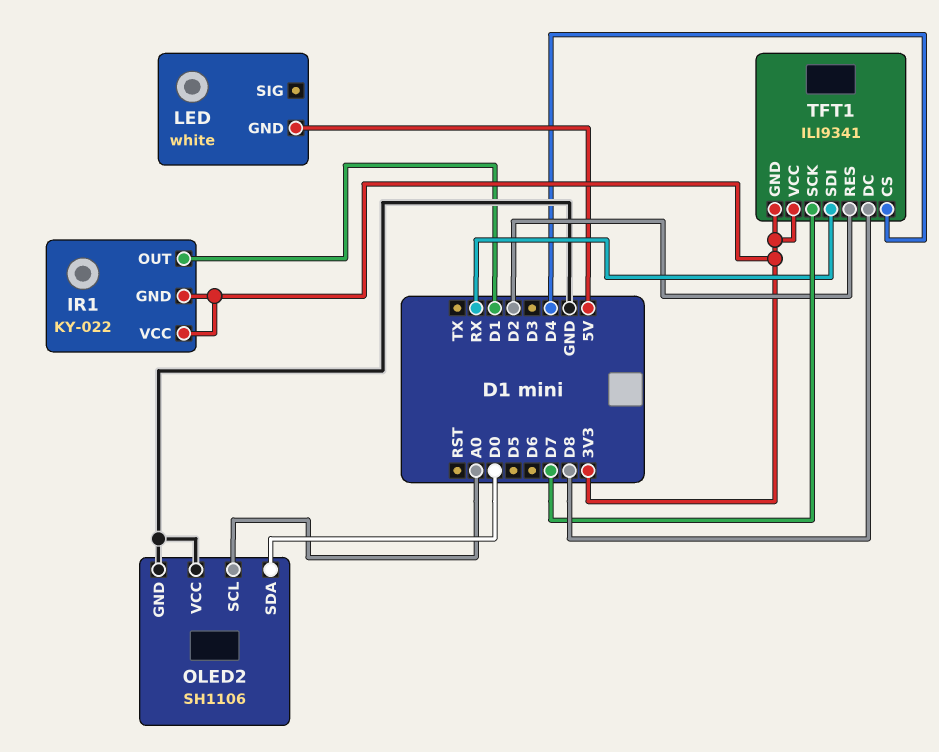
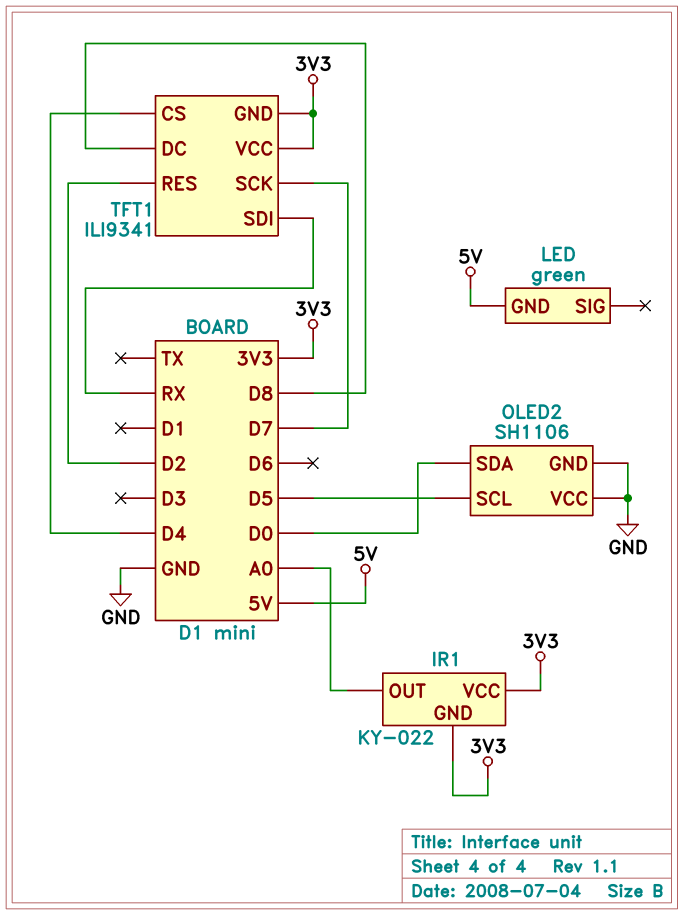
IR1 pin OUT: D1 -> A0
LED: white -> green
OLED2 pin SCL: A0 -> D5

